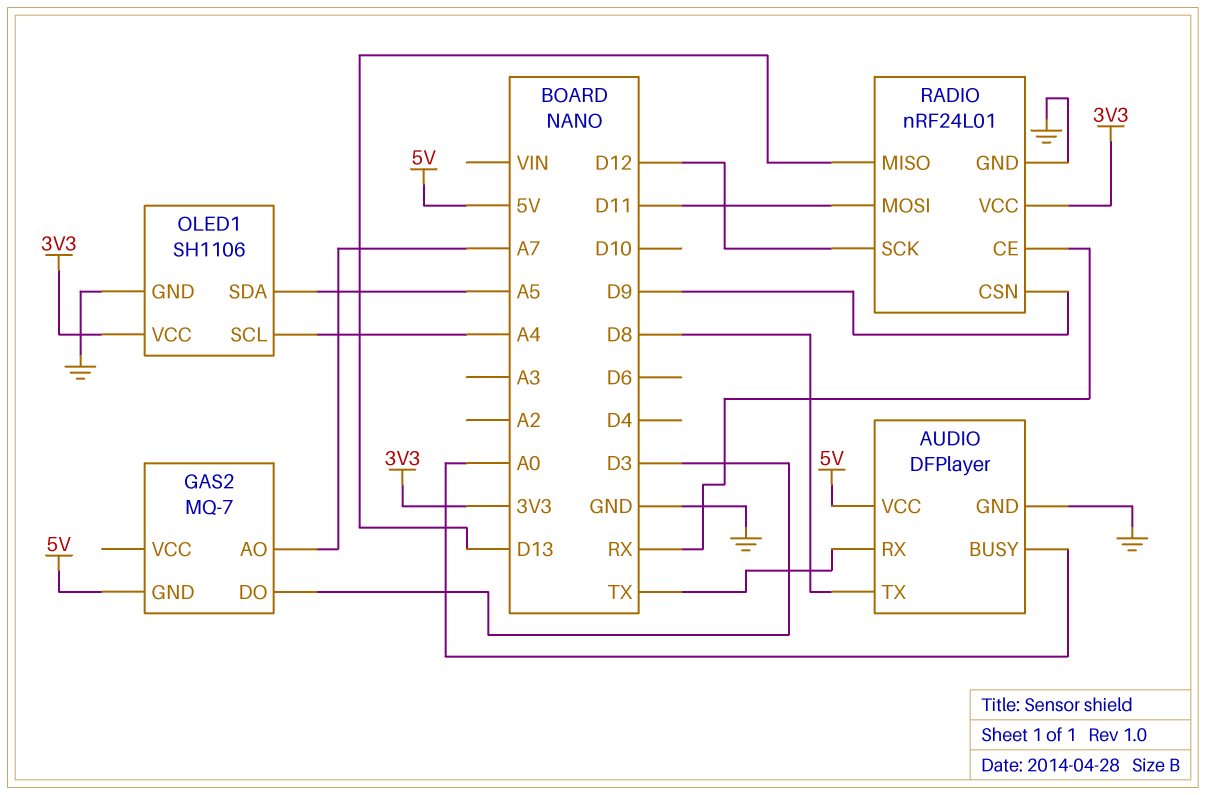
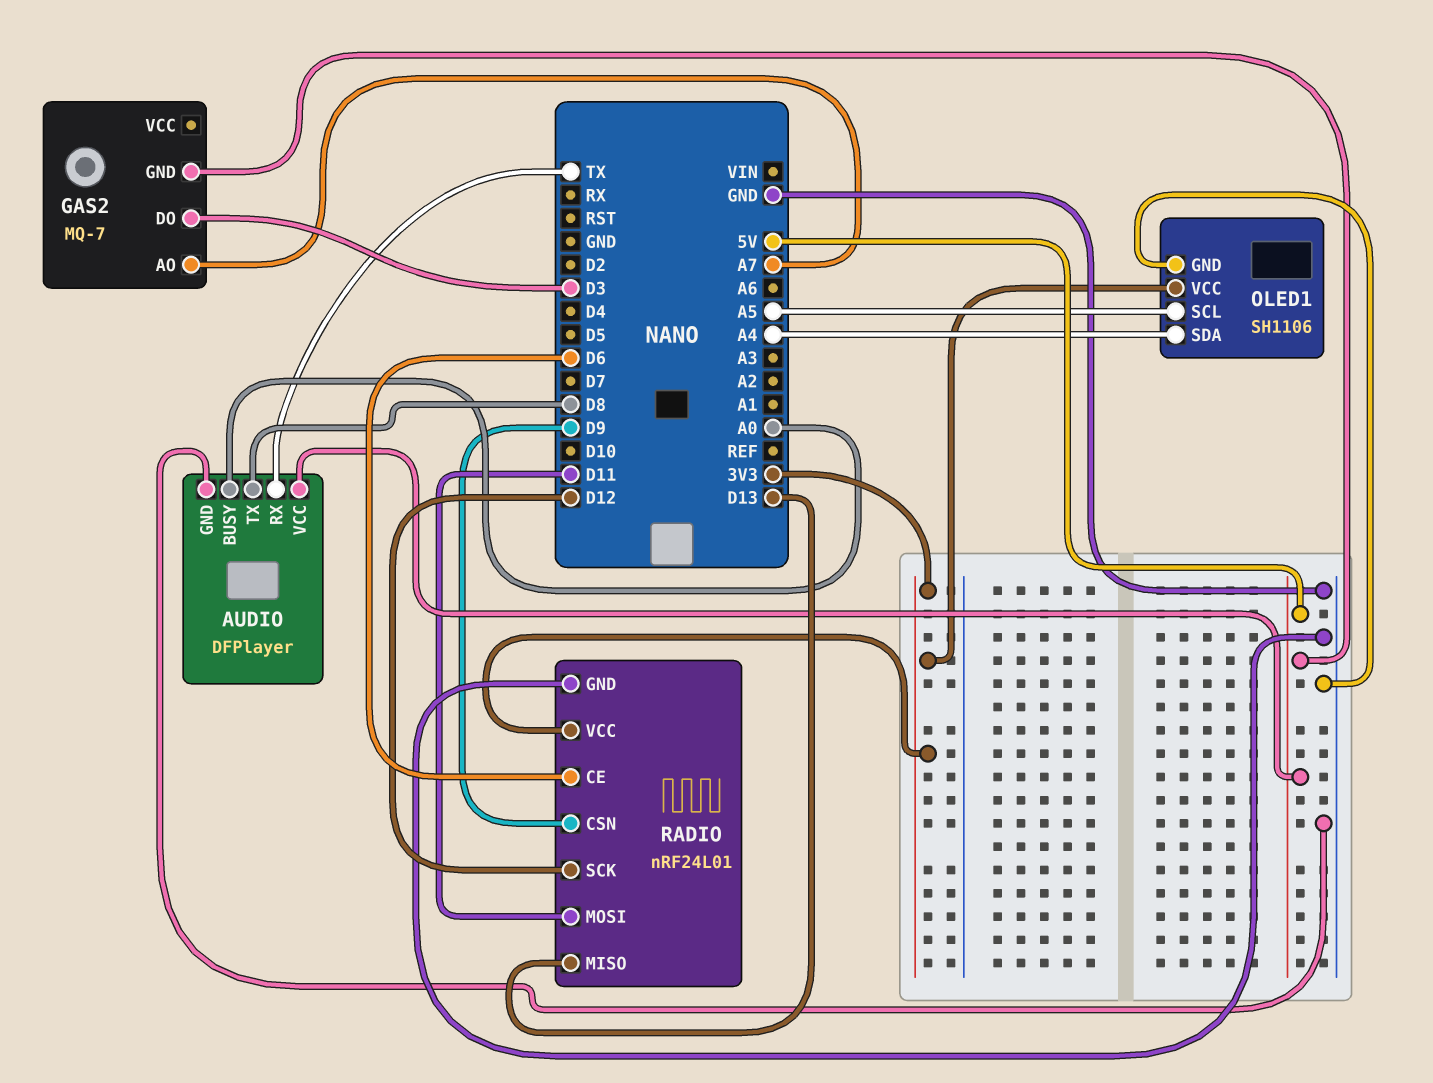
OLED1 pin SCL: A4 -> A5
OLED1 pin SDA: A5 -> A4
RADIO pin CE: RX -> D6

